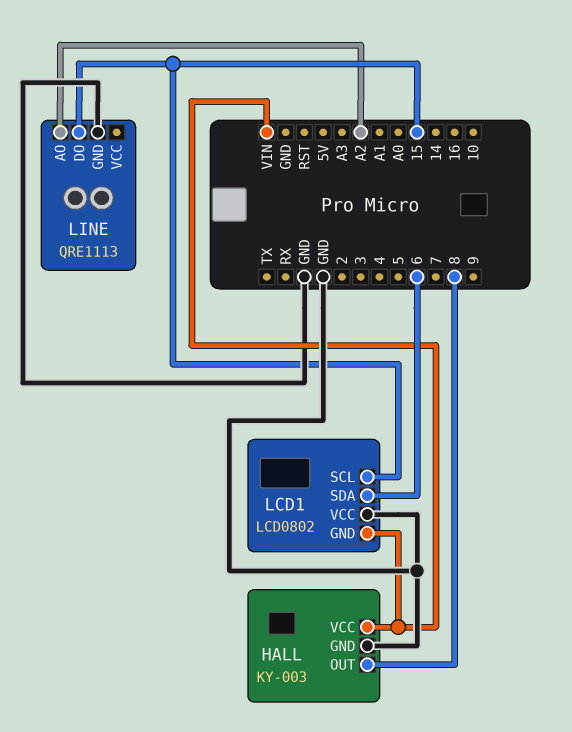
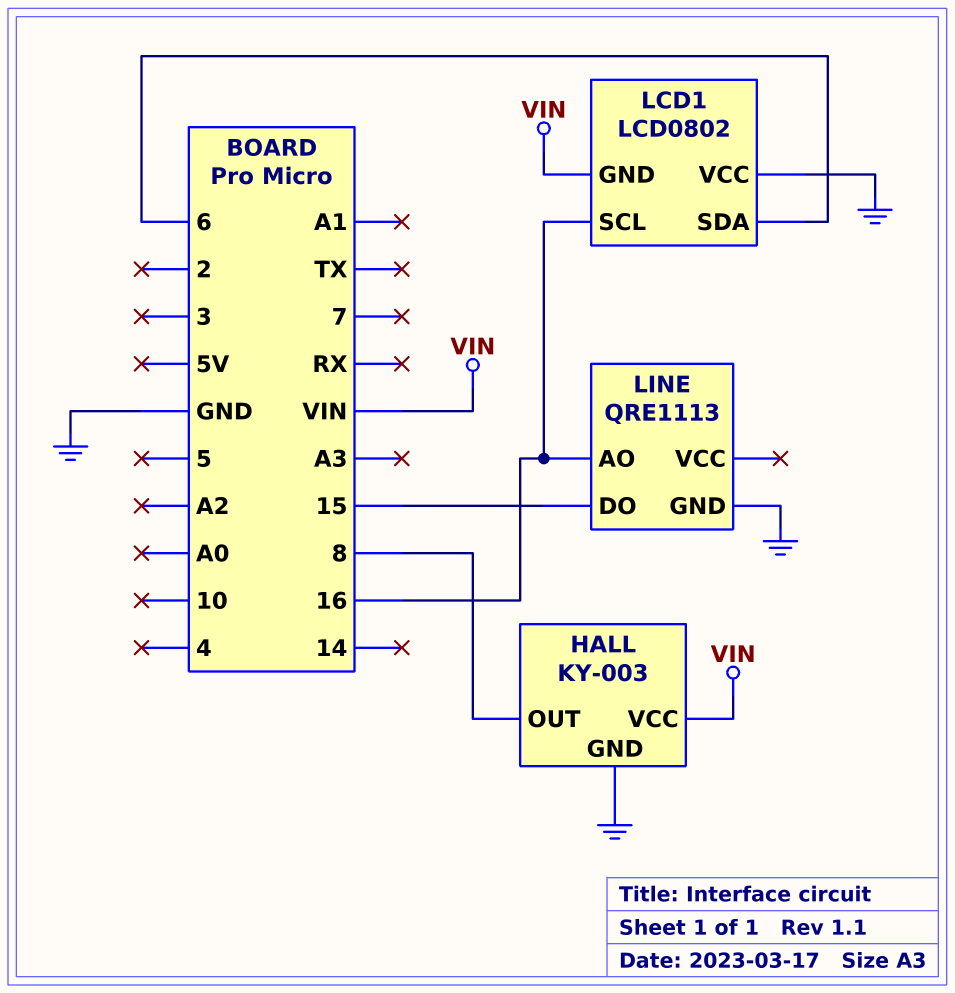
LCD1 pin SCL: 15 -> 16
LINE pin AO: A2 -> 16

